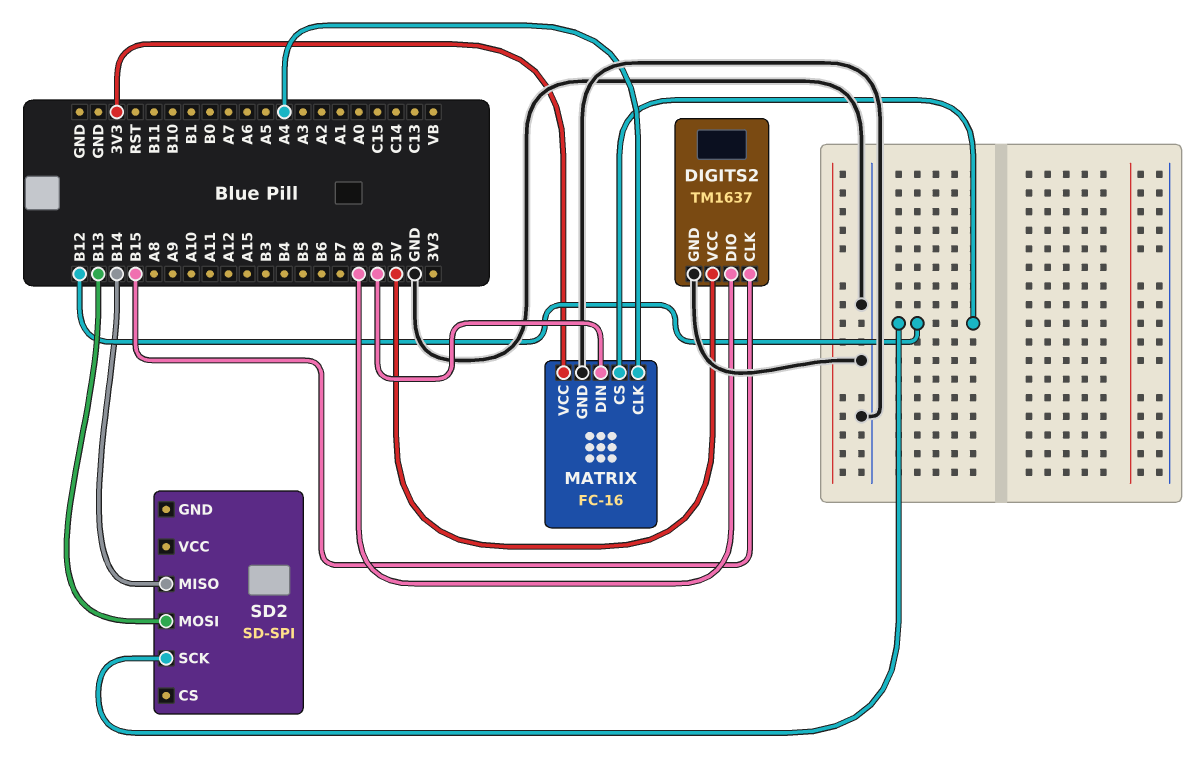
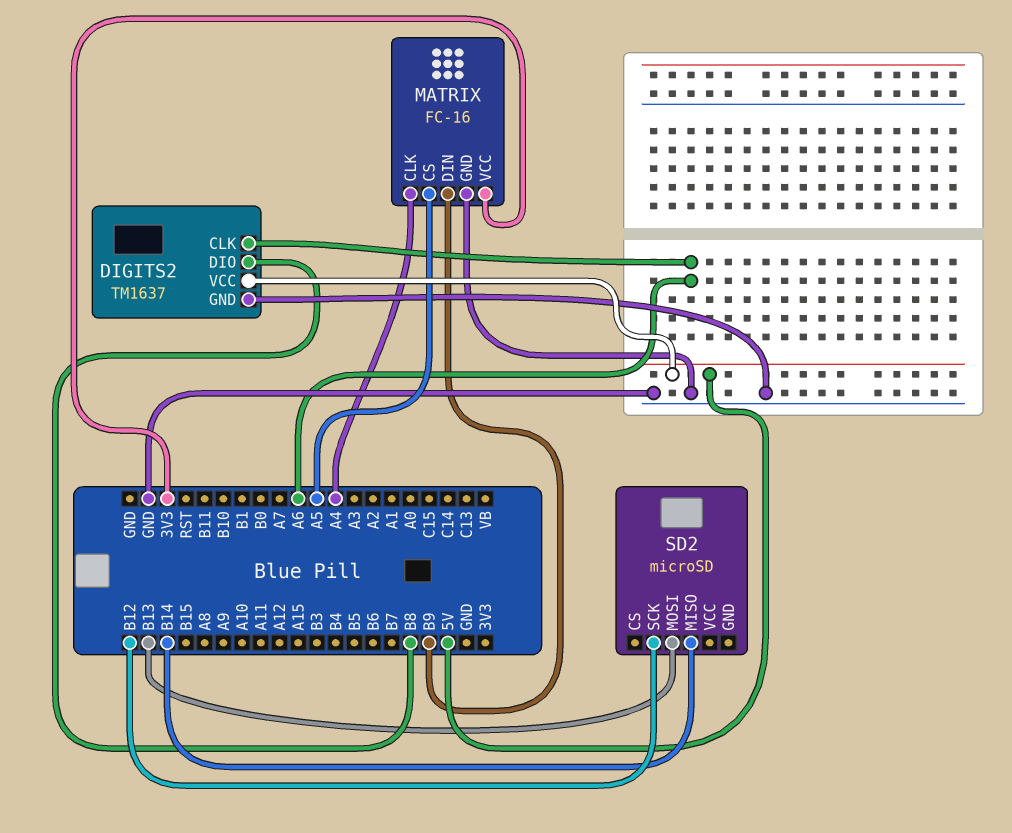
DIGITS2 pin CLK: B15 -> A6
MATRIX pin CS: B12 -> A5
SD2: SD-SPI -> microSD

